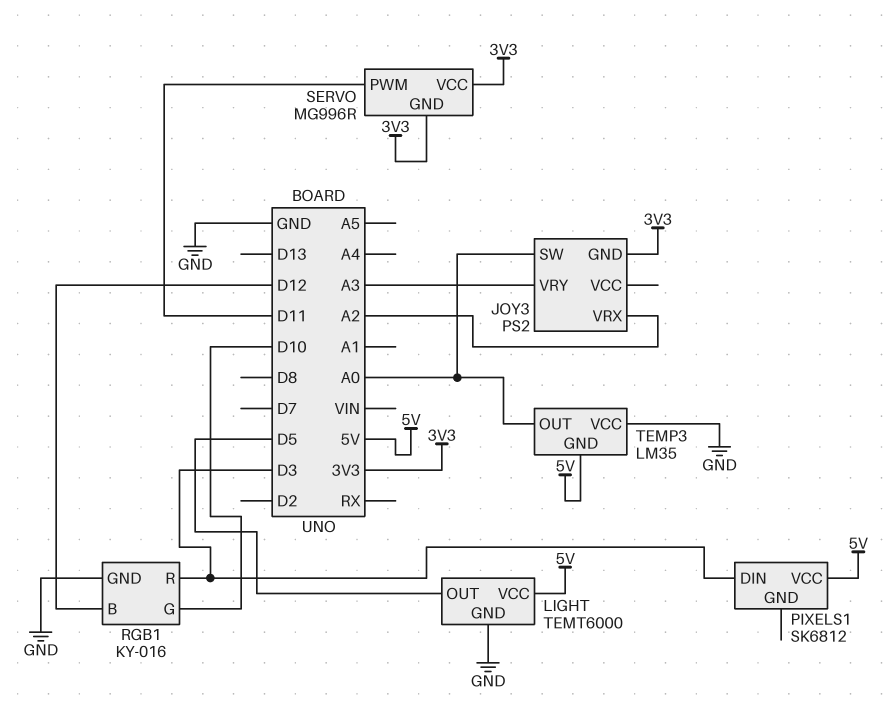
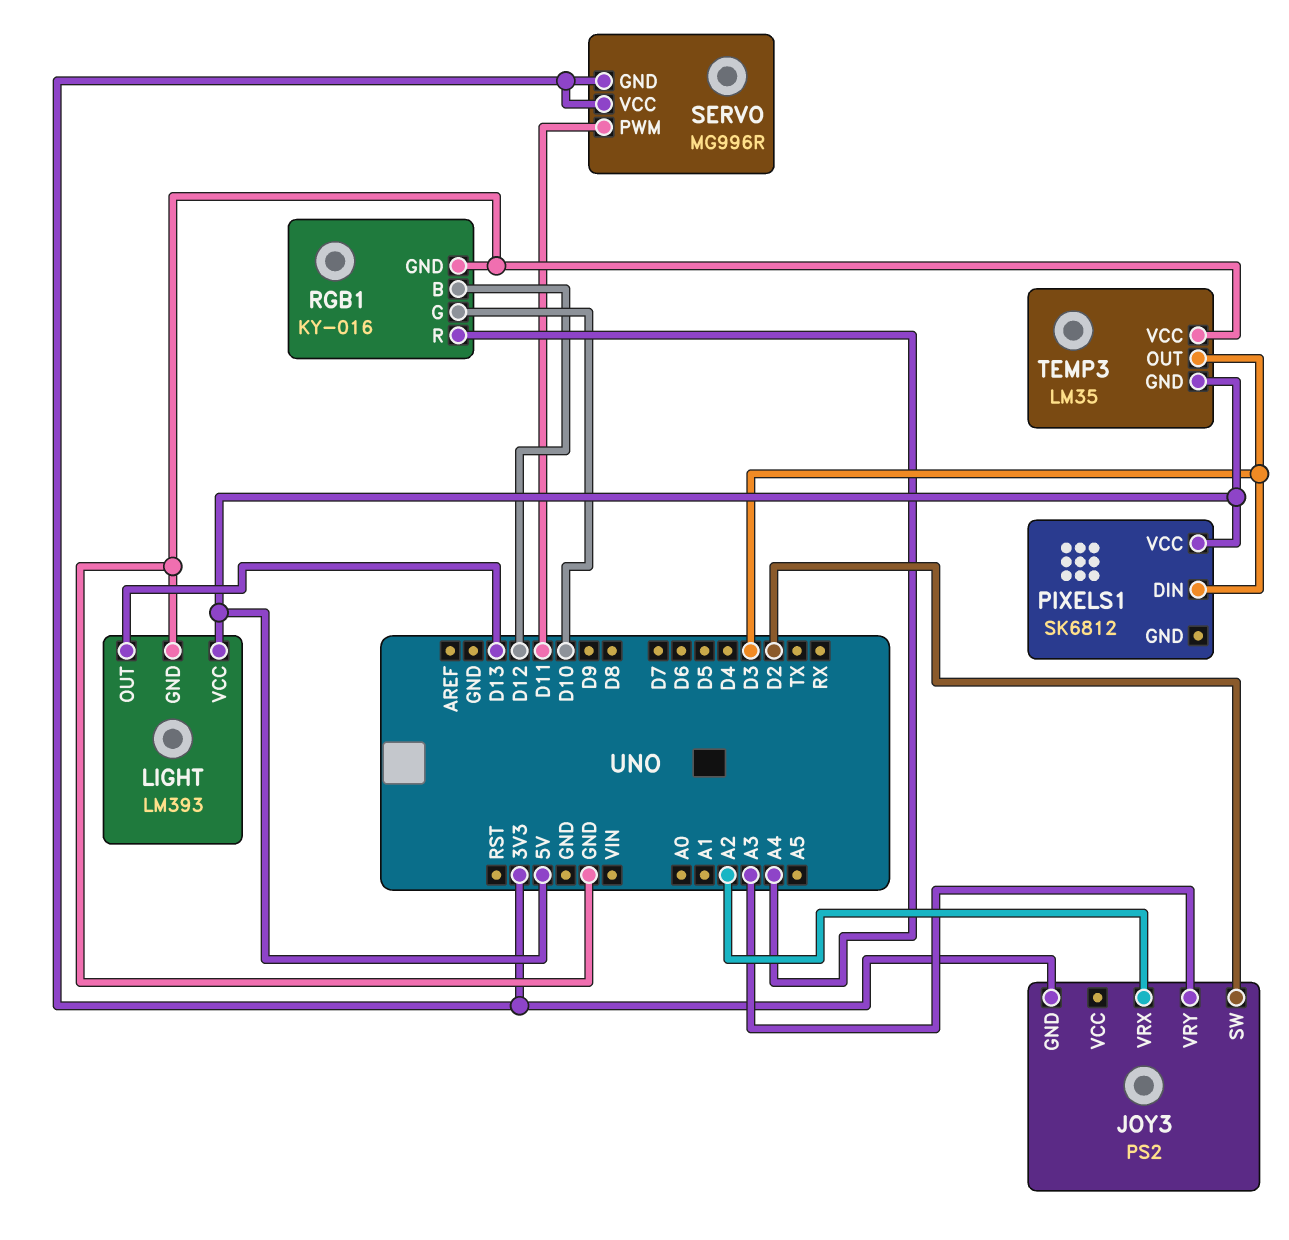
JOY3 pin SW: A0 -> D2
LIGHT: TEMT6000 -> LM393
LIGHT pin OUT: D5 -> D13
RGB1 pin R: D3 -> A4
TEMP3 pin OUT: A0 -> D3

